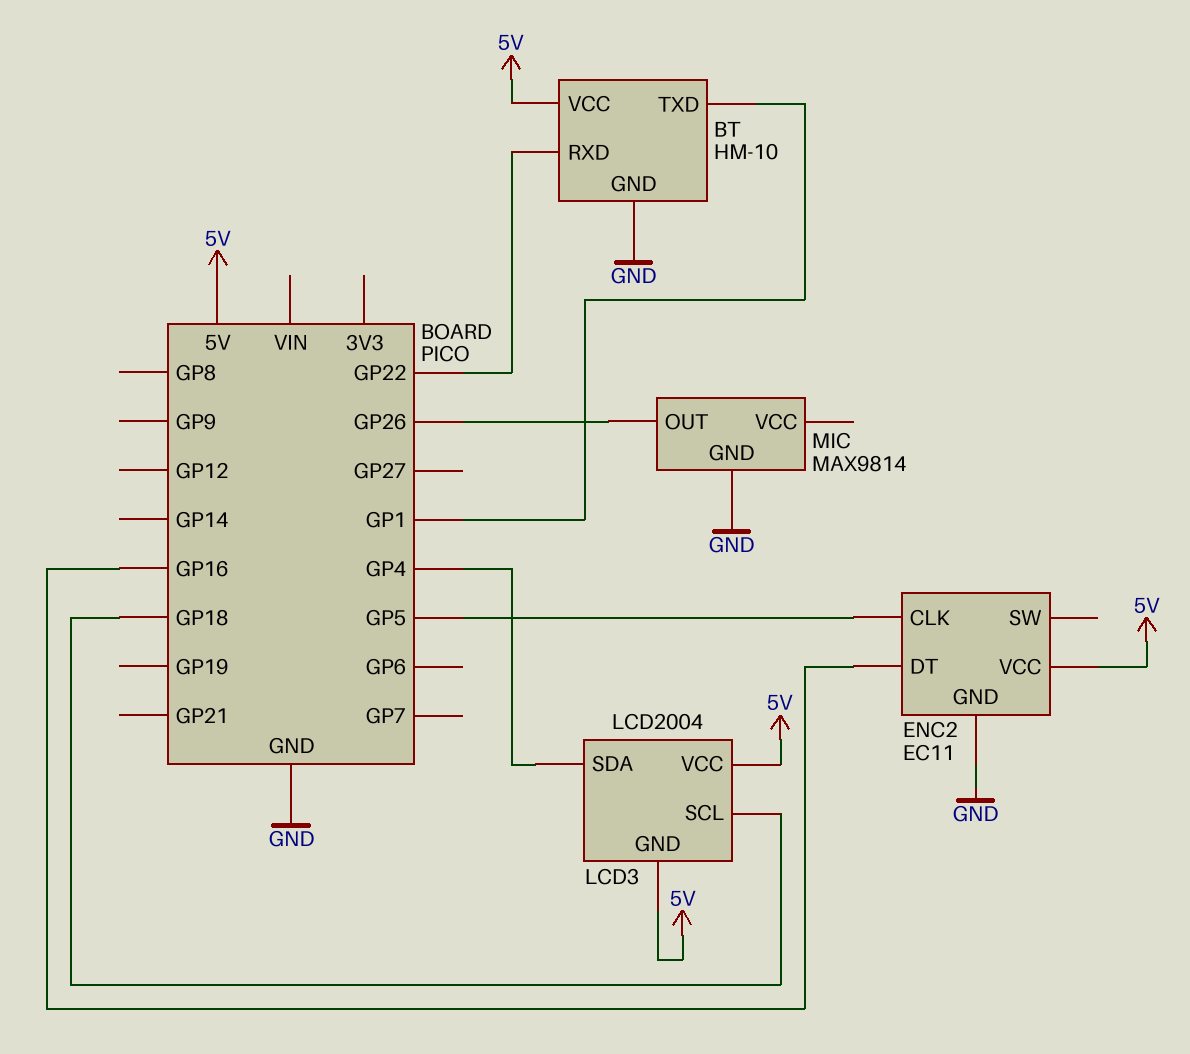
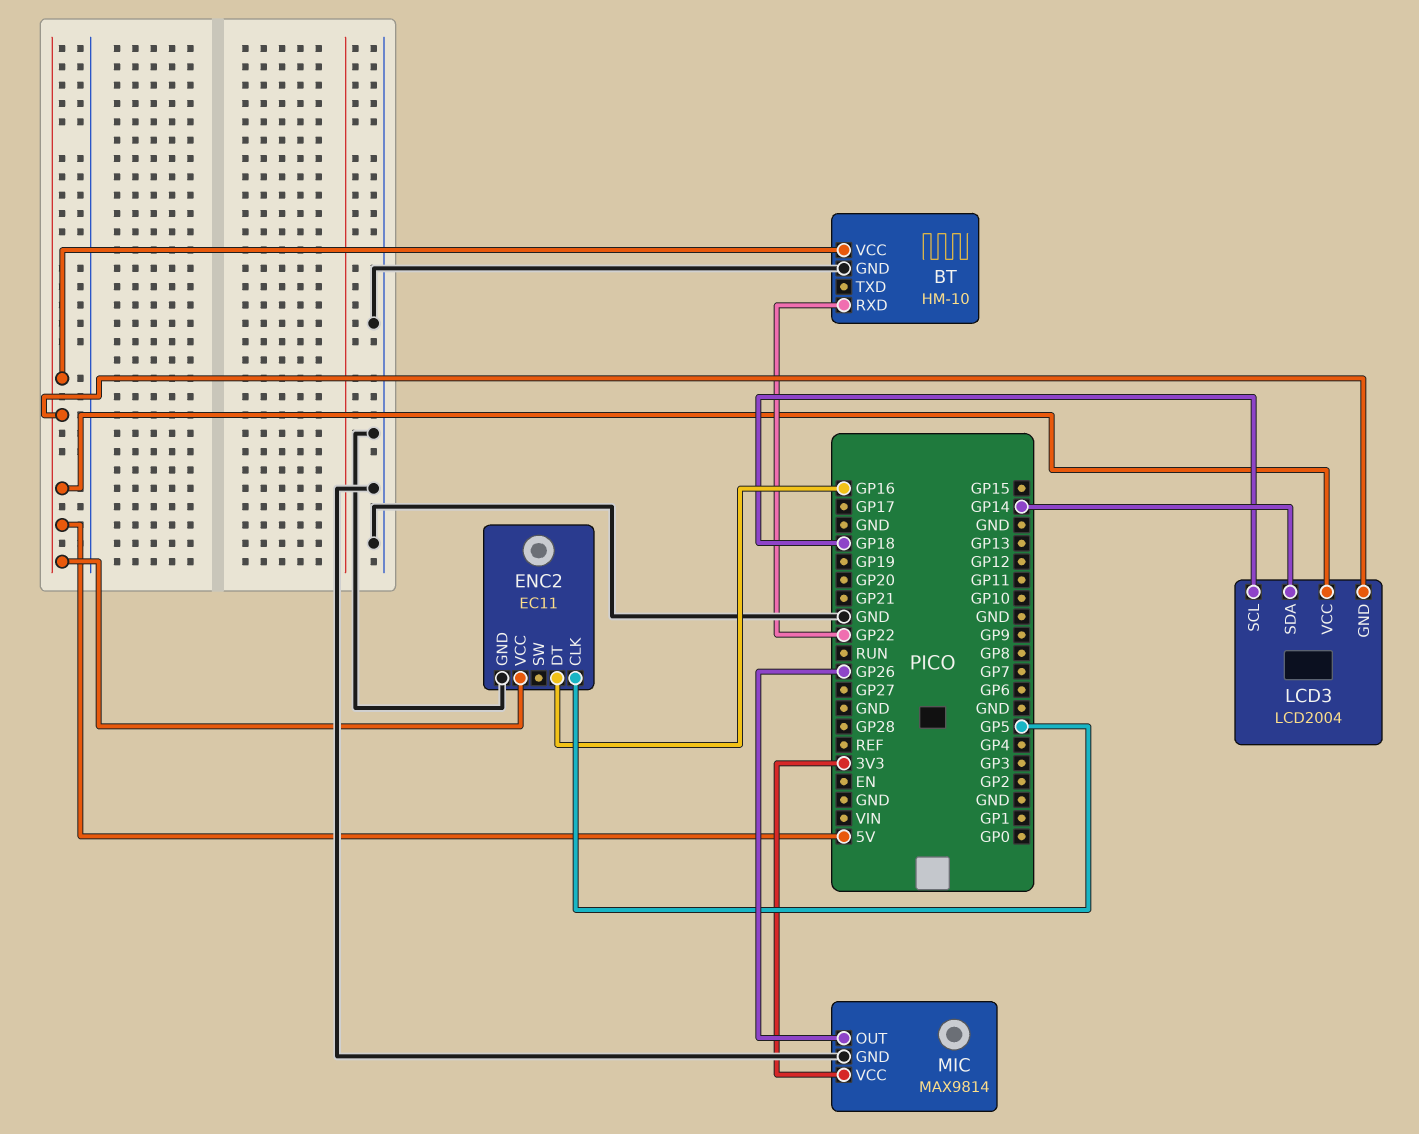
BT pin TXD: GP1 -> none
LCD3 pin SDA: GP4 -> GP14
MIC pin VCC: none -> 3V3

